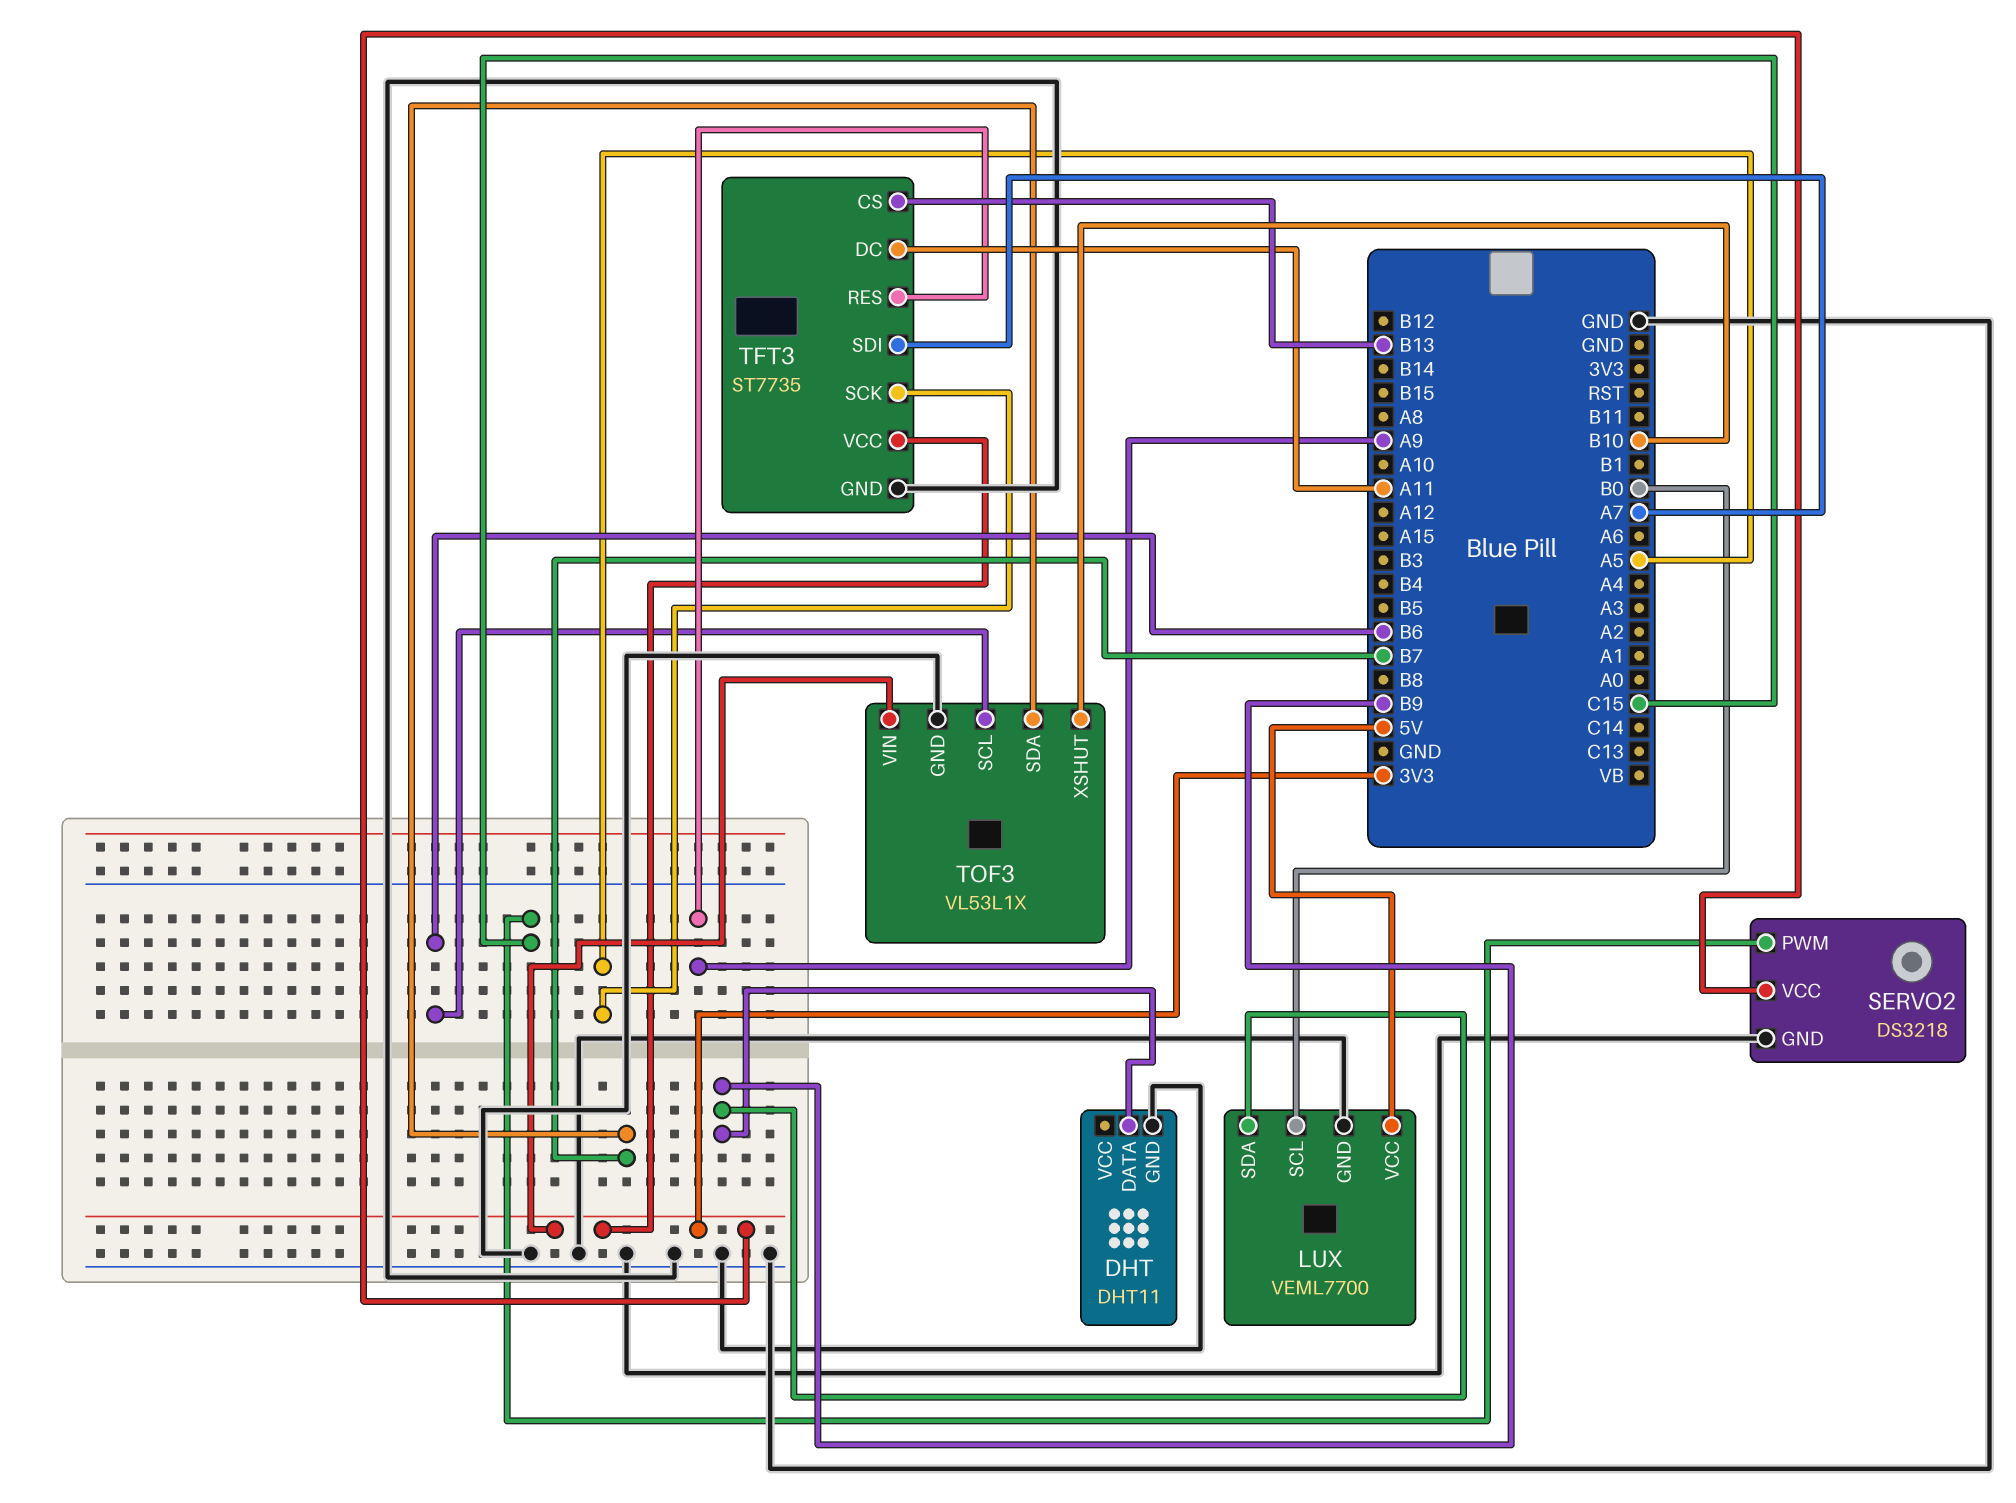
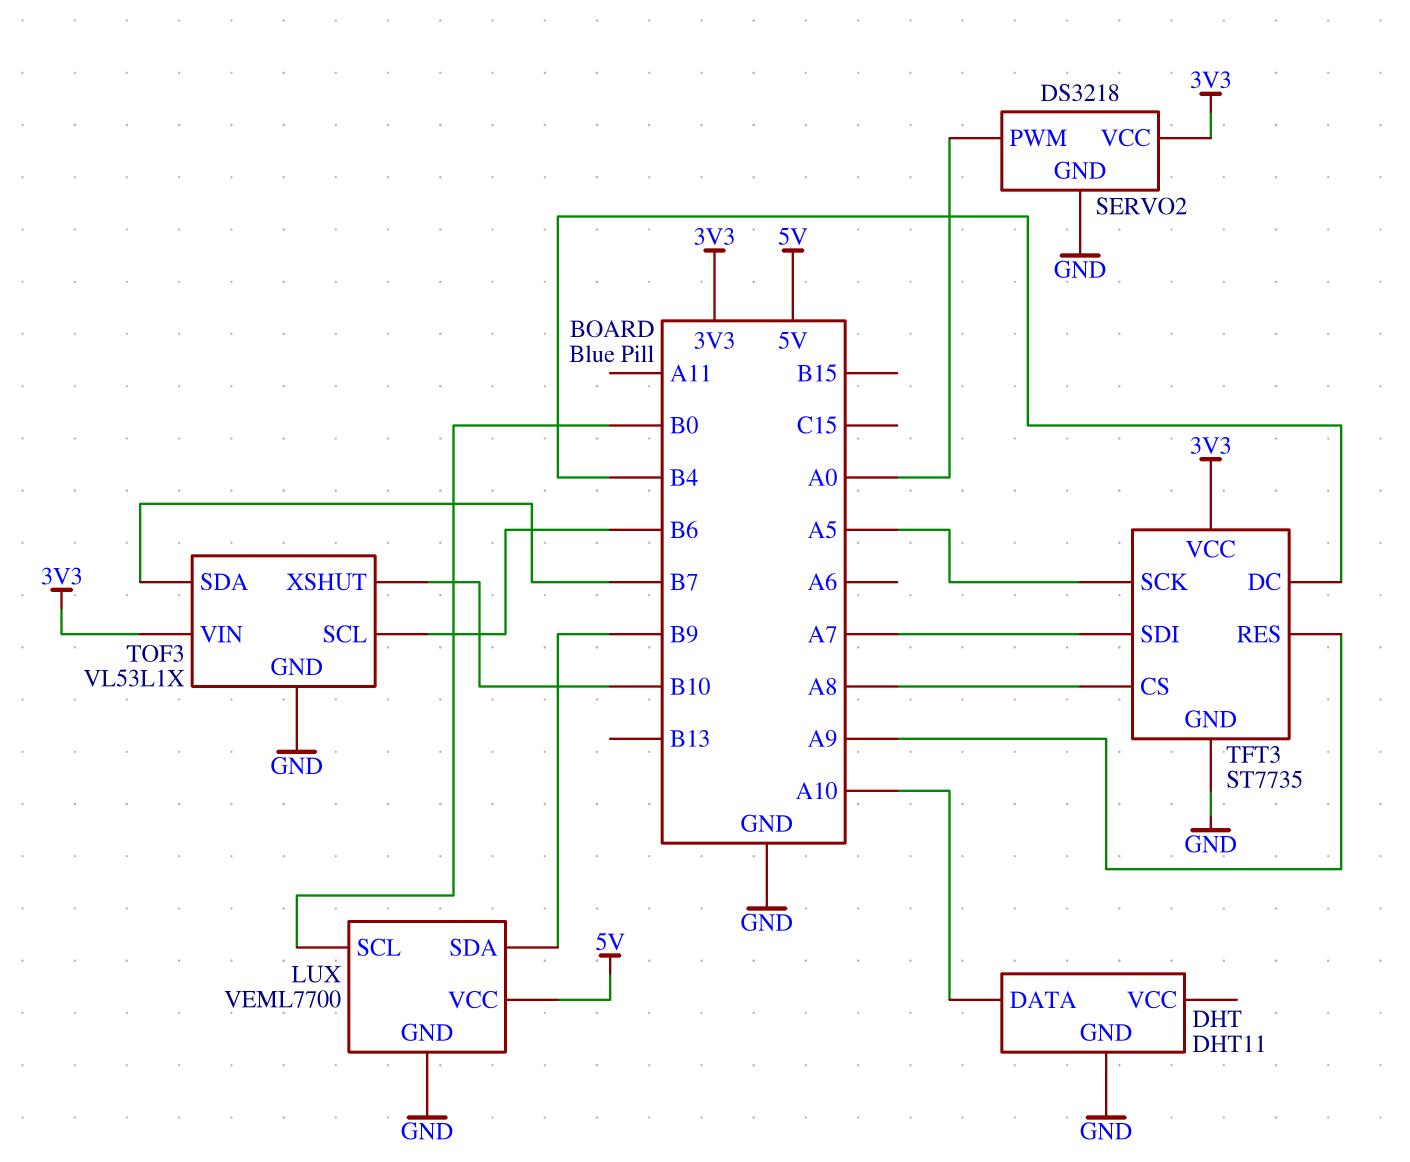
DHT pin DATA: B9 -> A10
SERVO2 pin PWM: C15 -> A0
TFT3 pin CS: B13 -> A8
TFT3 pin DC: A11 -> B4

